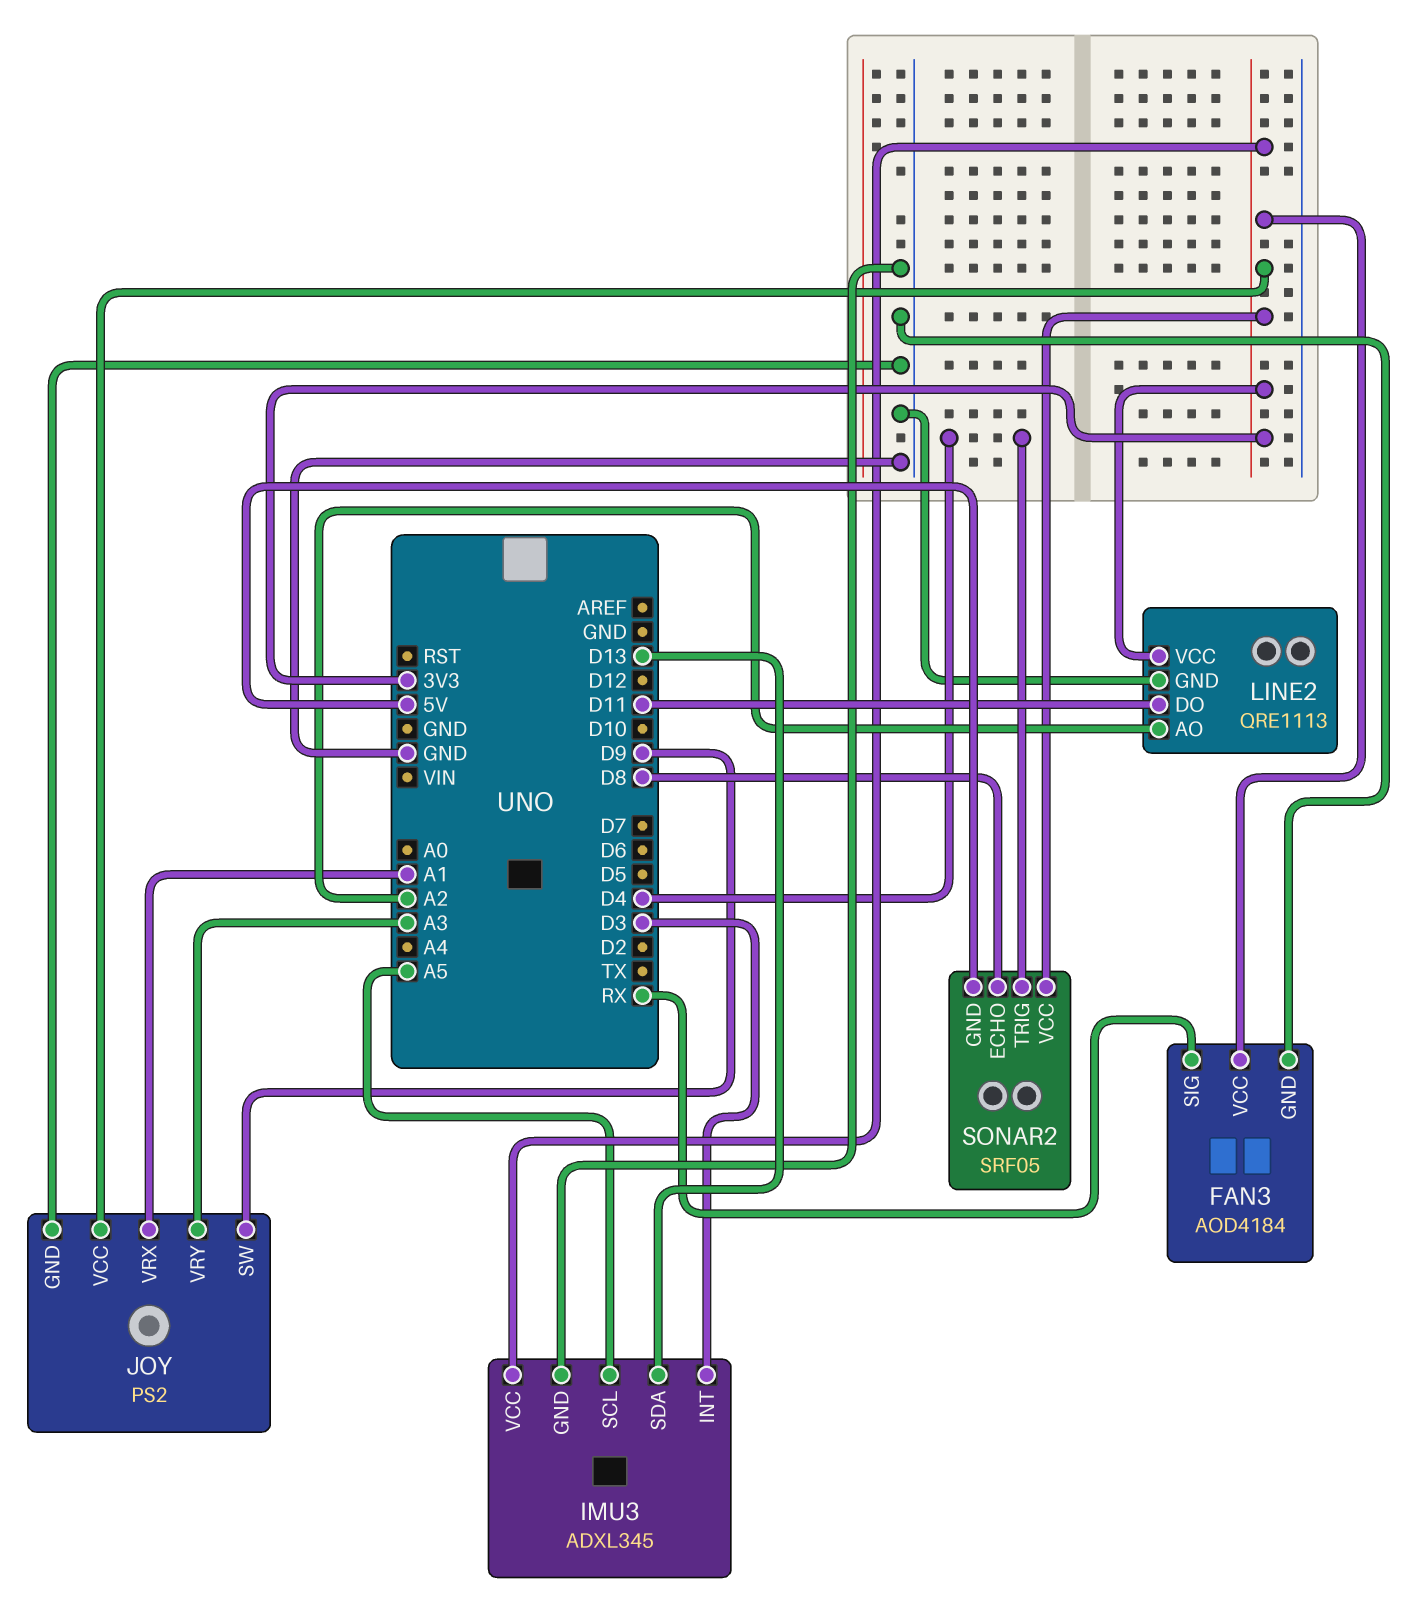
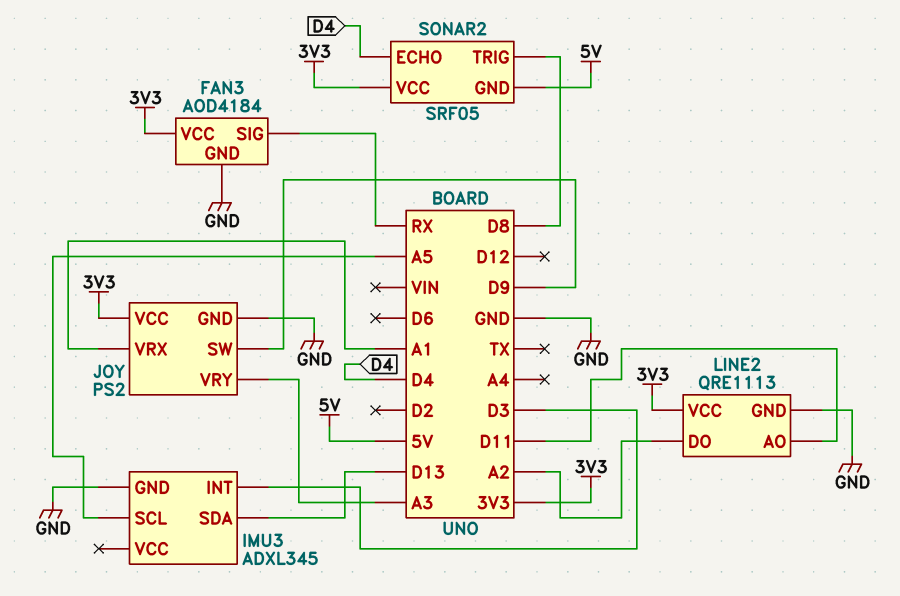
IMU3 pin VCC: 3V3 -> none
LINE2 pin AO: A2 -> D11
LINE2 pin DO: D11 -> A2
SONAR2 pin ECHO: D8 -> D4
SONAR2 pin TRIG: D4 -> D8

